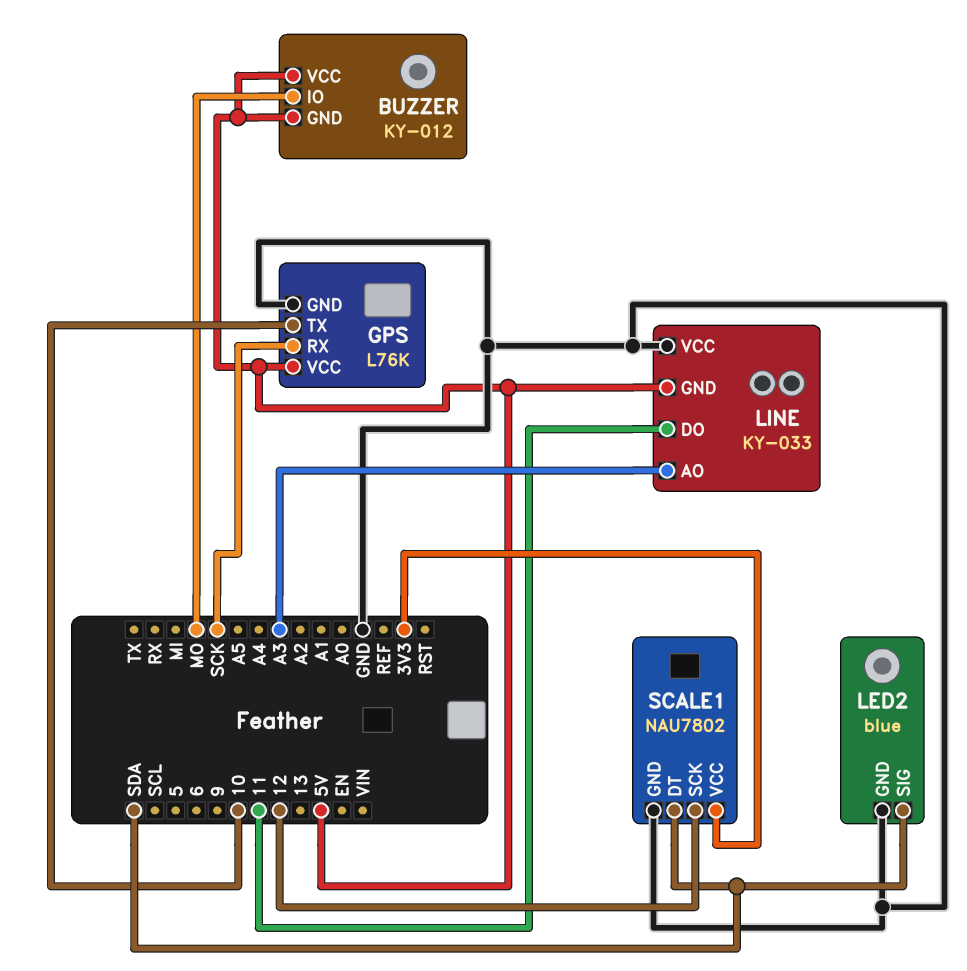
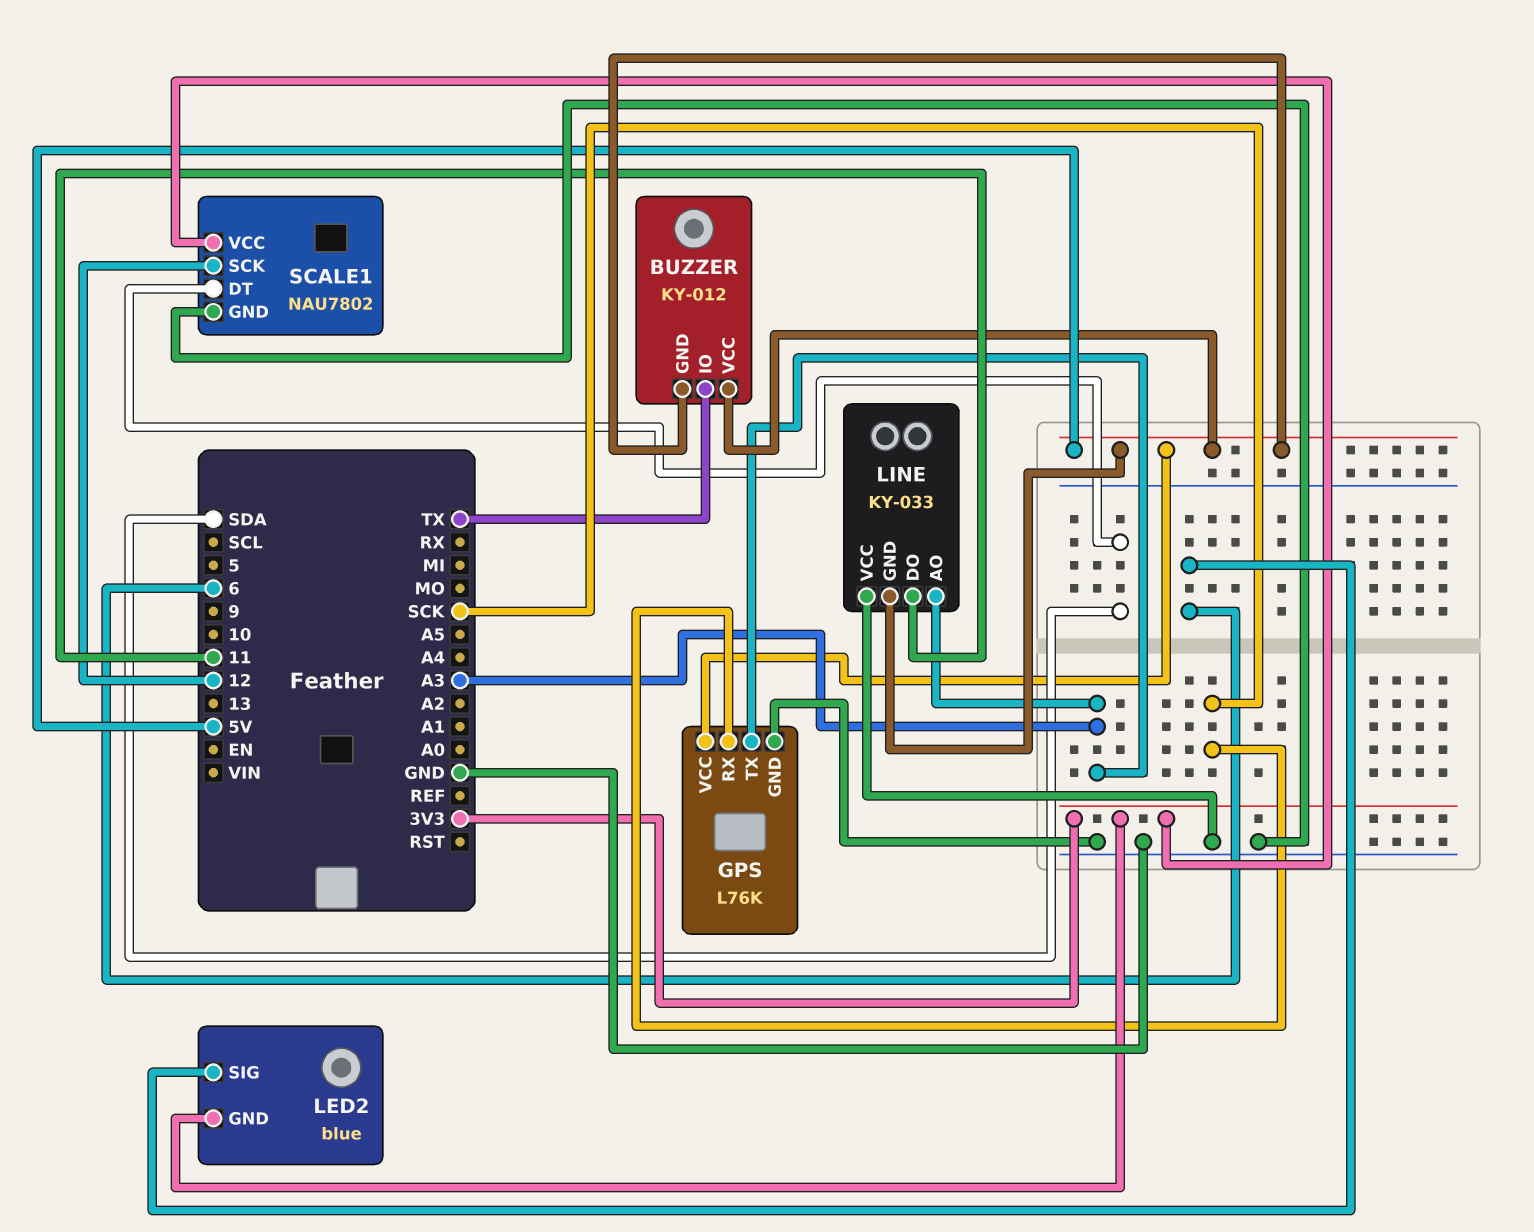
BUZZER pin IO: MO -> TX
GPS pin TX: 10 -> A3
LED2 pin GND: GND -> 3V3
LED2 pin SIG: SDA -> 6

